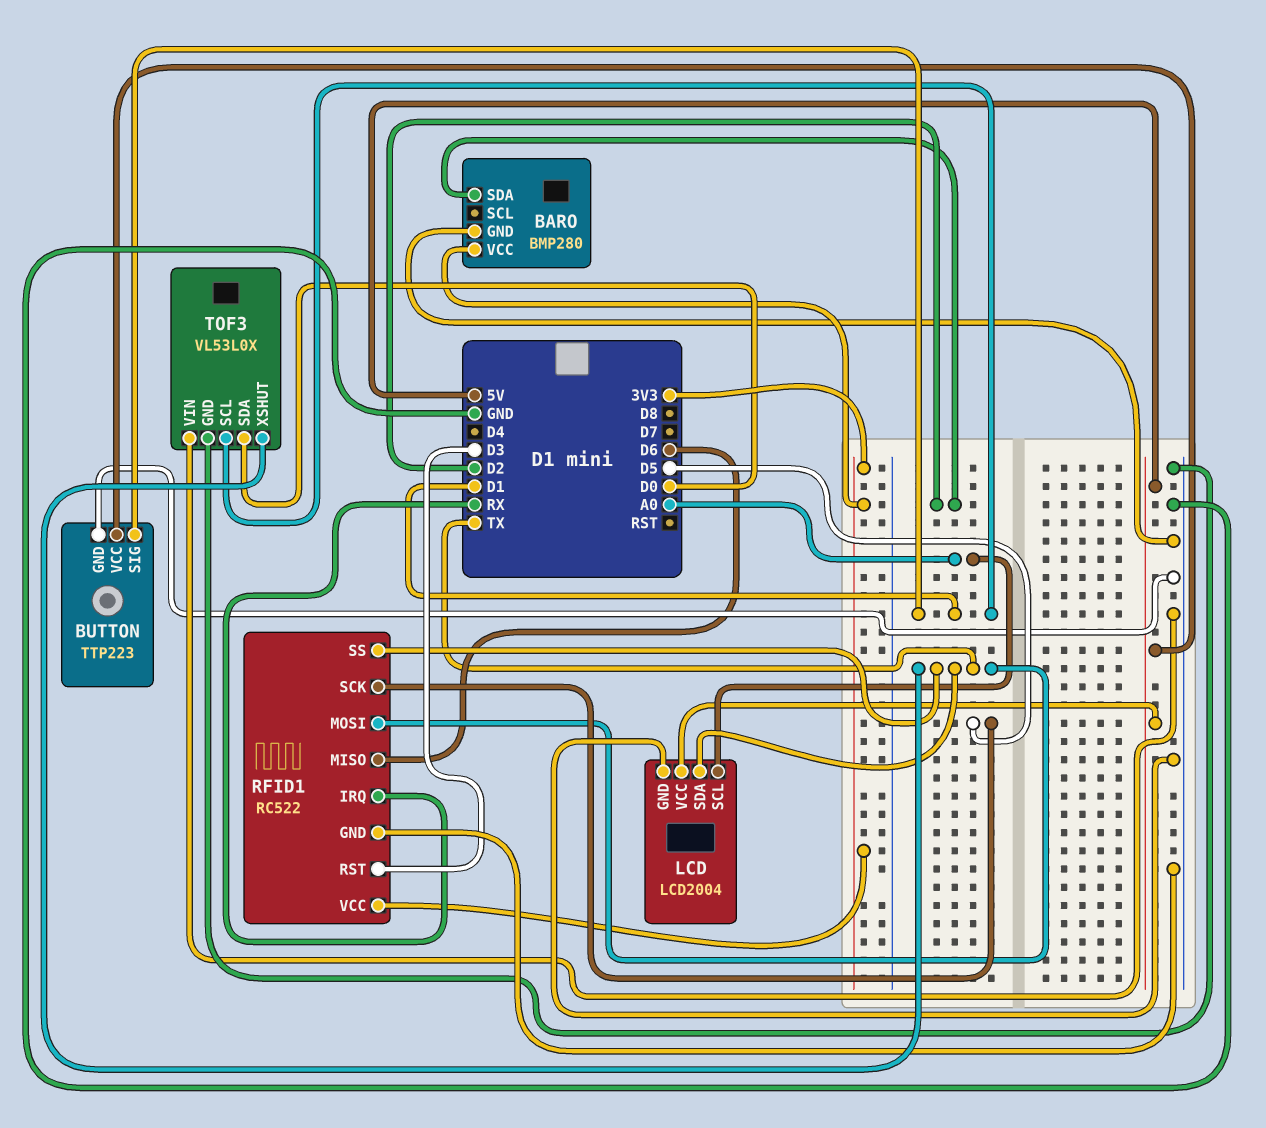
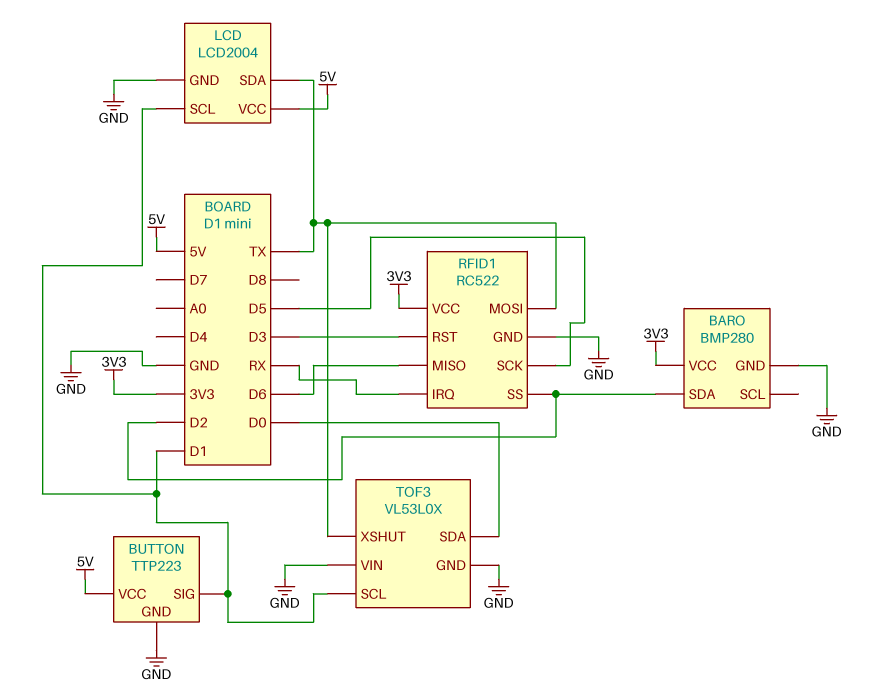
LCD pin SCL: A0 -> D1
RFID1 pin SS: TX -> D2

